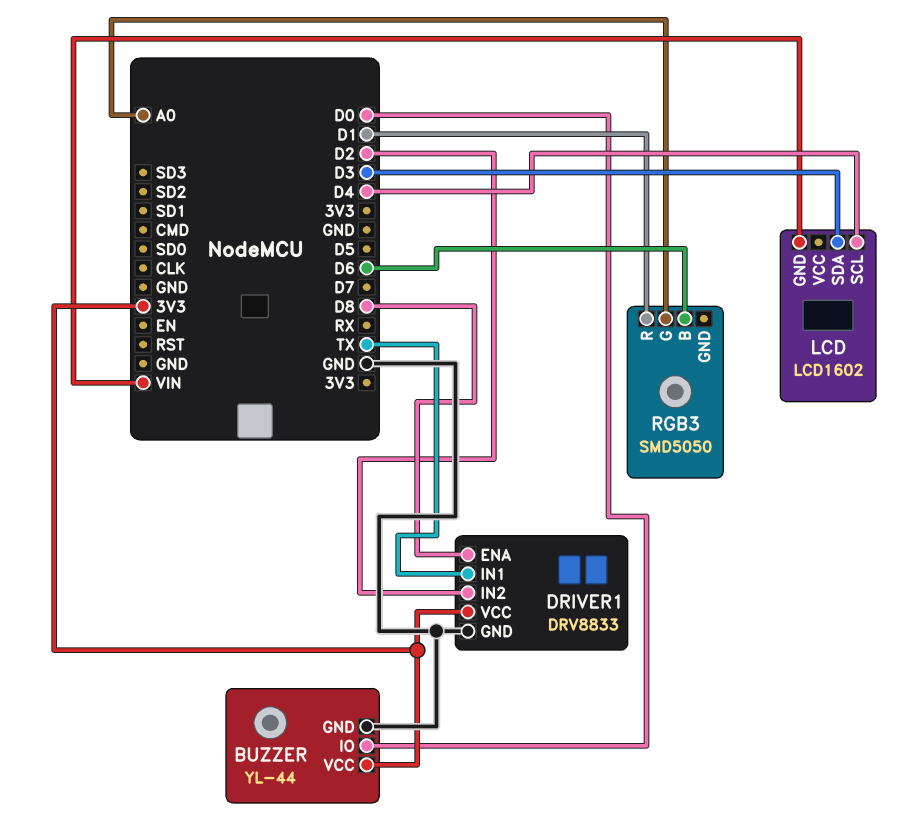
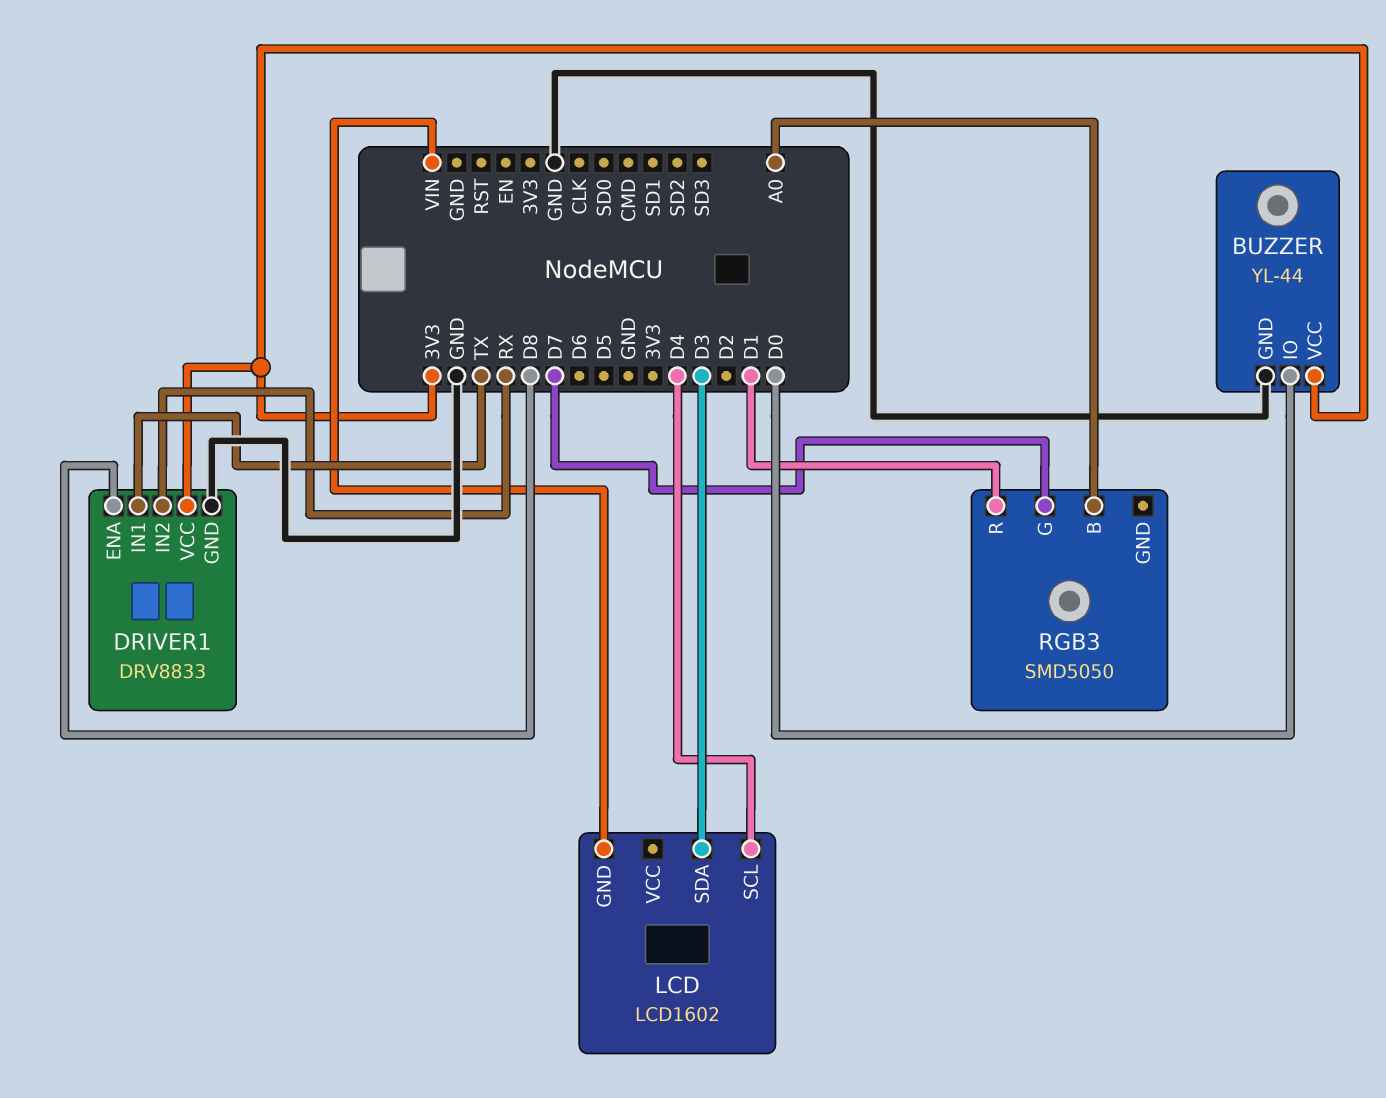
DRIVER1 pin IN2: D2 -> RX
RGB3 pin B: D6 -> A0
RGB3 pin G: A0 -> D7

